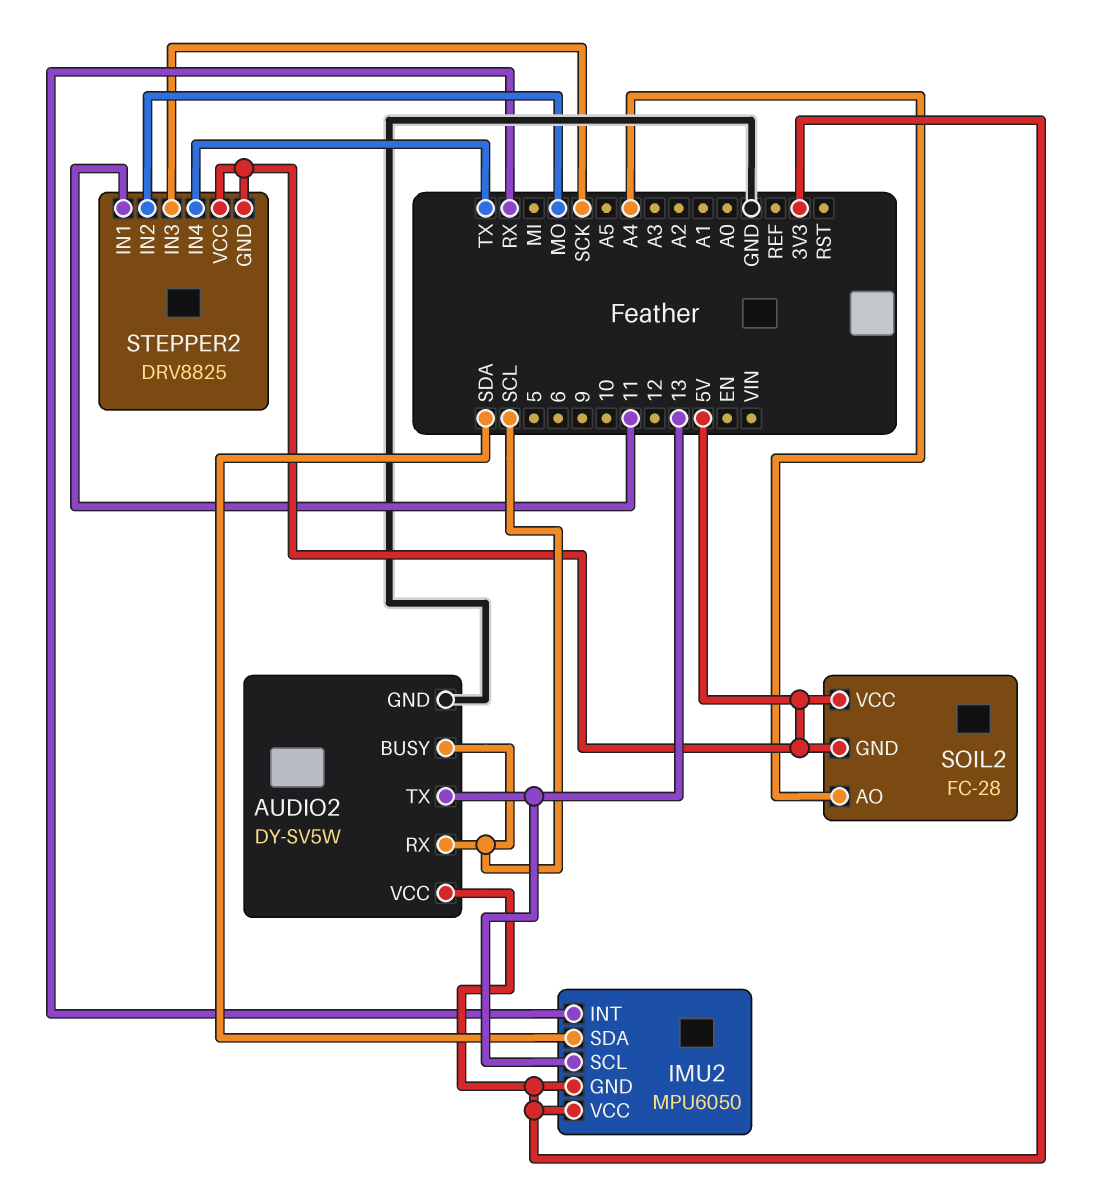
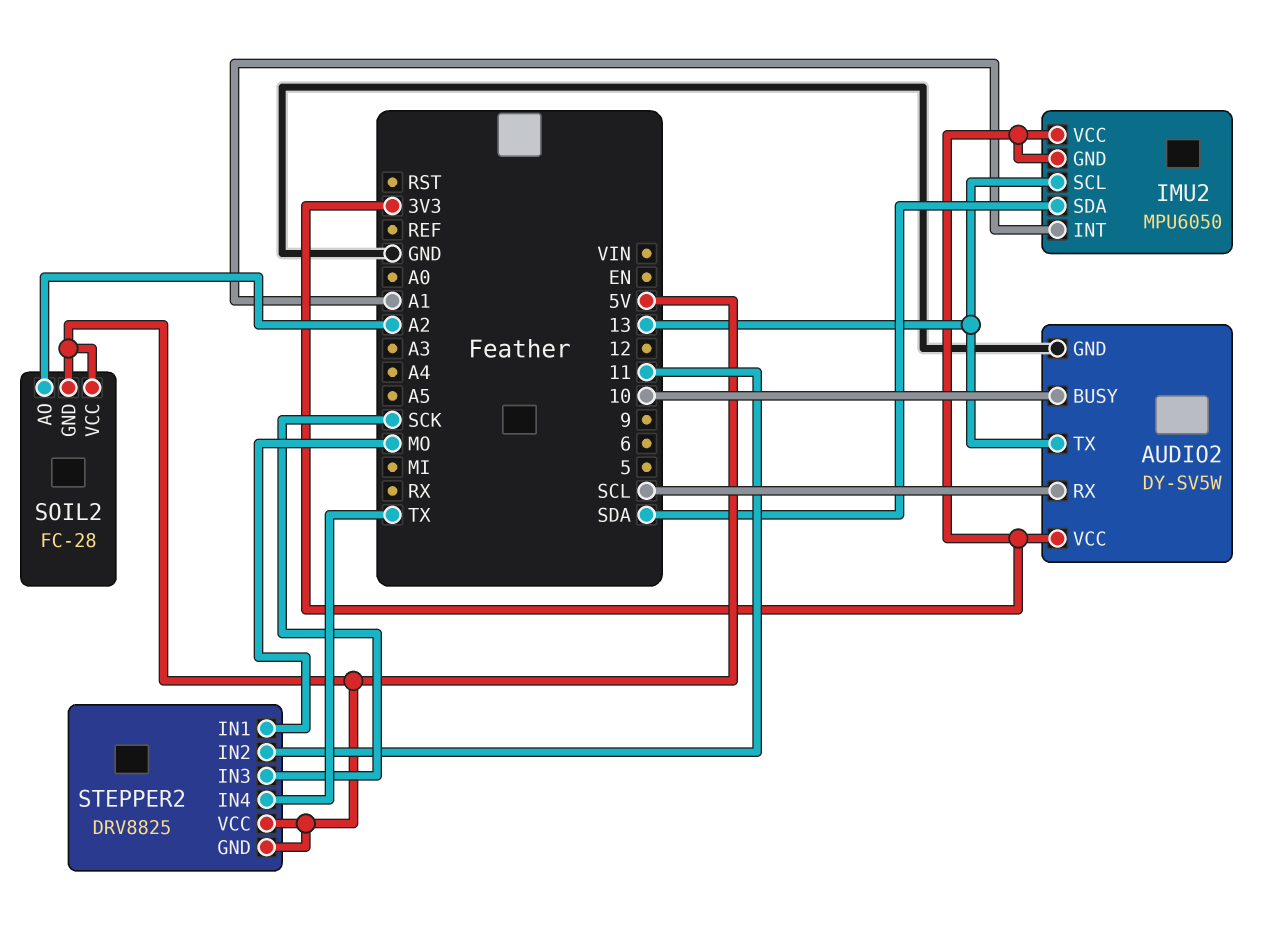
AUDIO2 pin BUSY: SCL -> 10
IMU2 pin INT: RX -> A1
SOIL2 pin AO: A4 -> A2
STEPPER2 pin IN1: 11 -> MO
STEPPER2 pin IN2: MO -> 11

